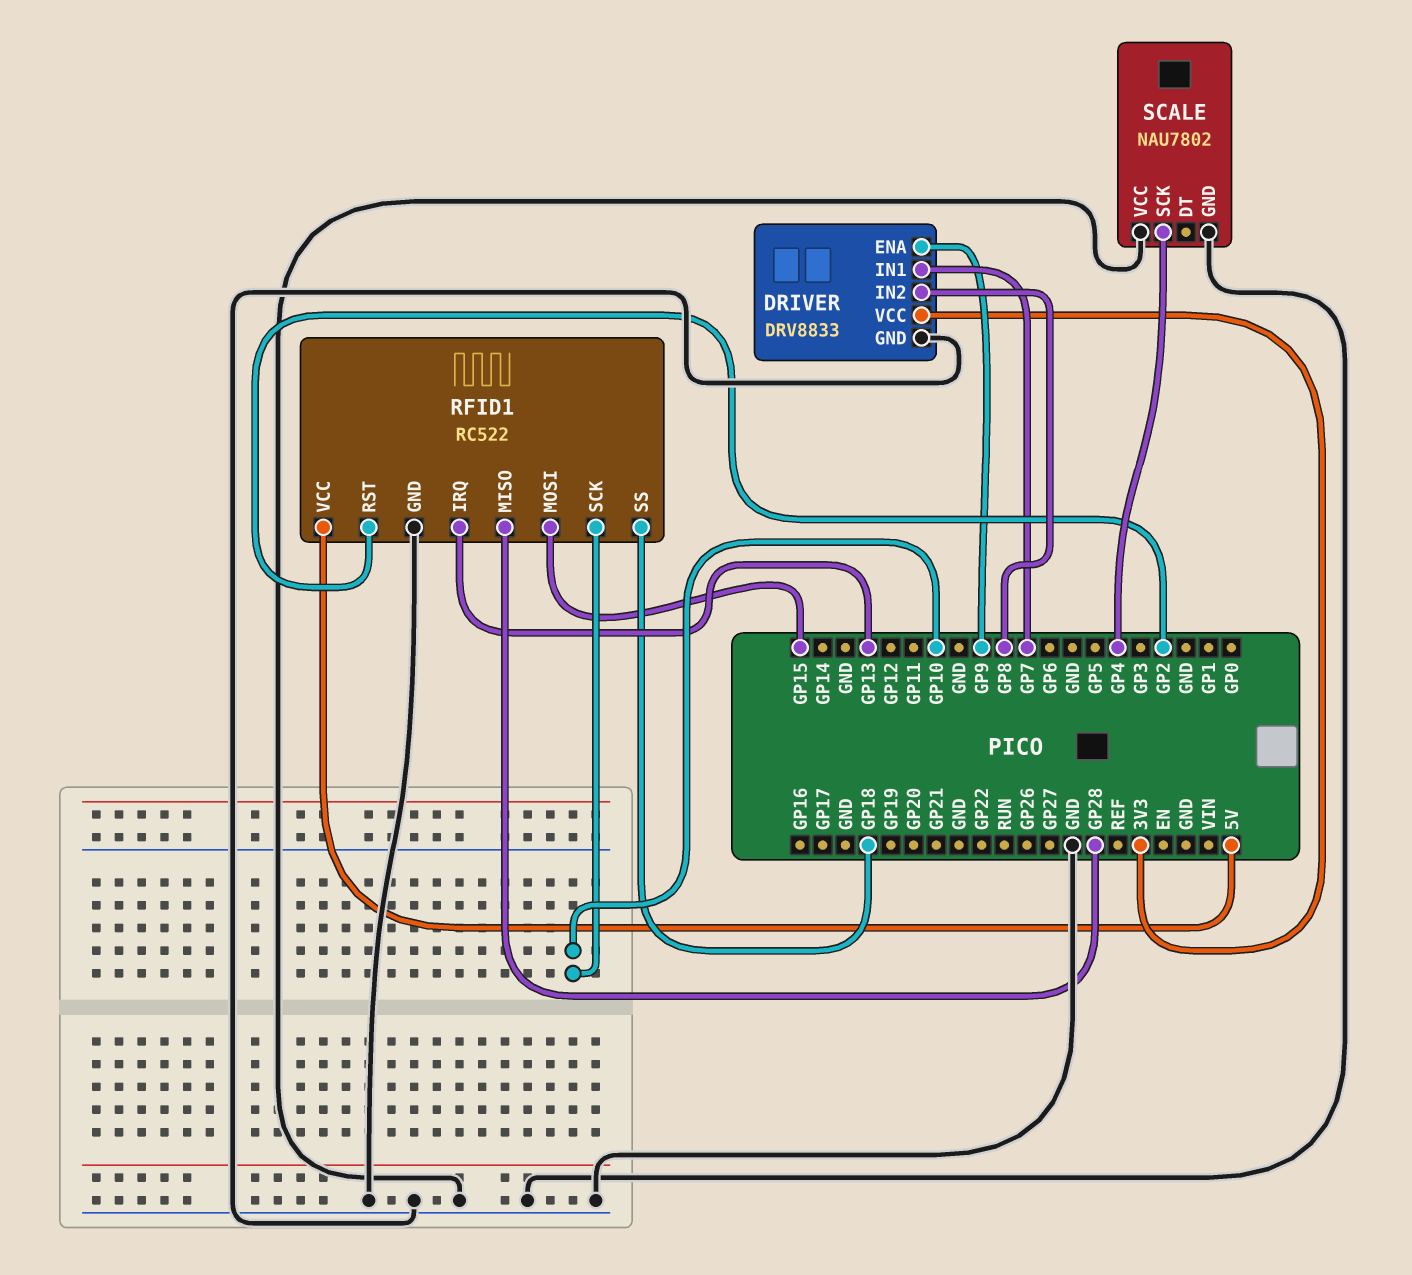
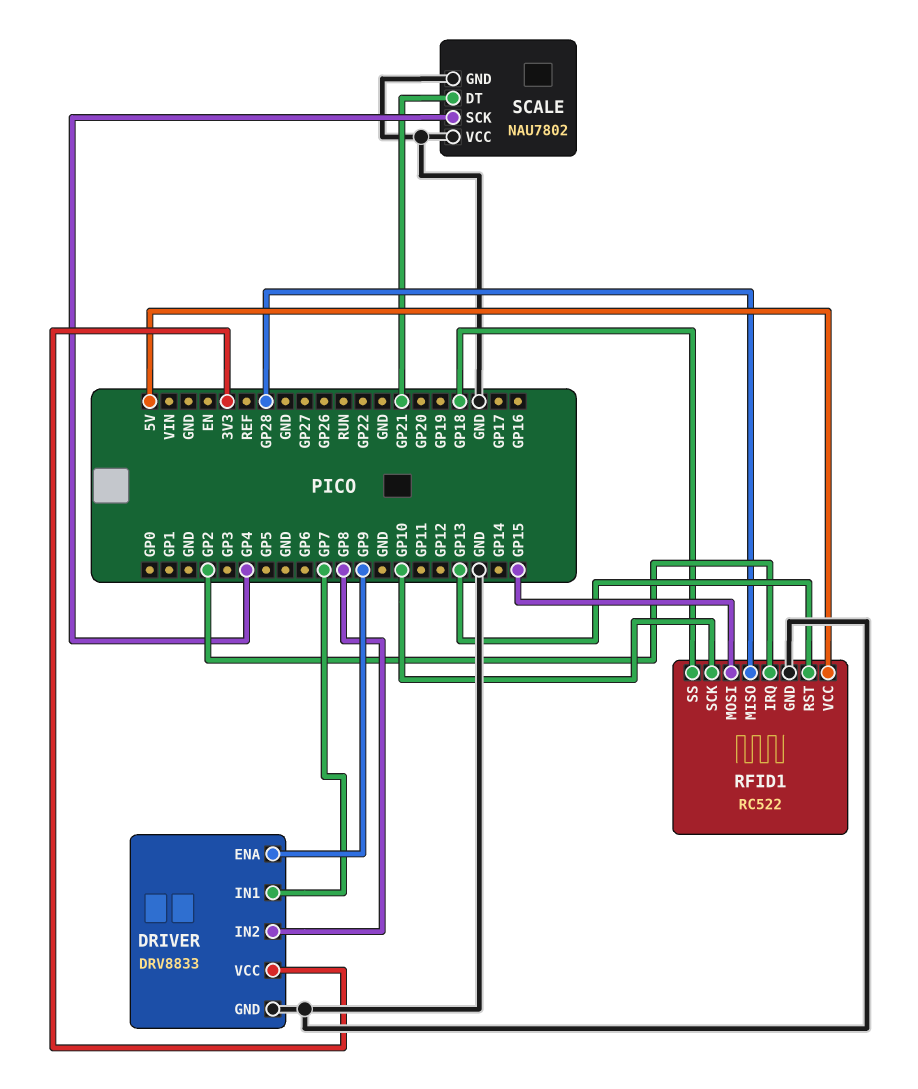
RFID1 pin IRQ: GP13 -> GP2
RFID1 pin RST: GP2 -> GP13
SCALE pin DT: none -> GP21

